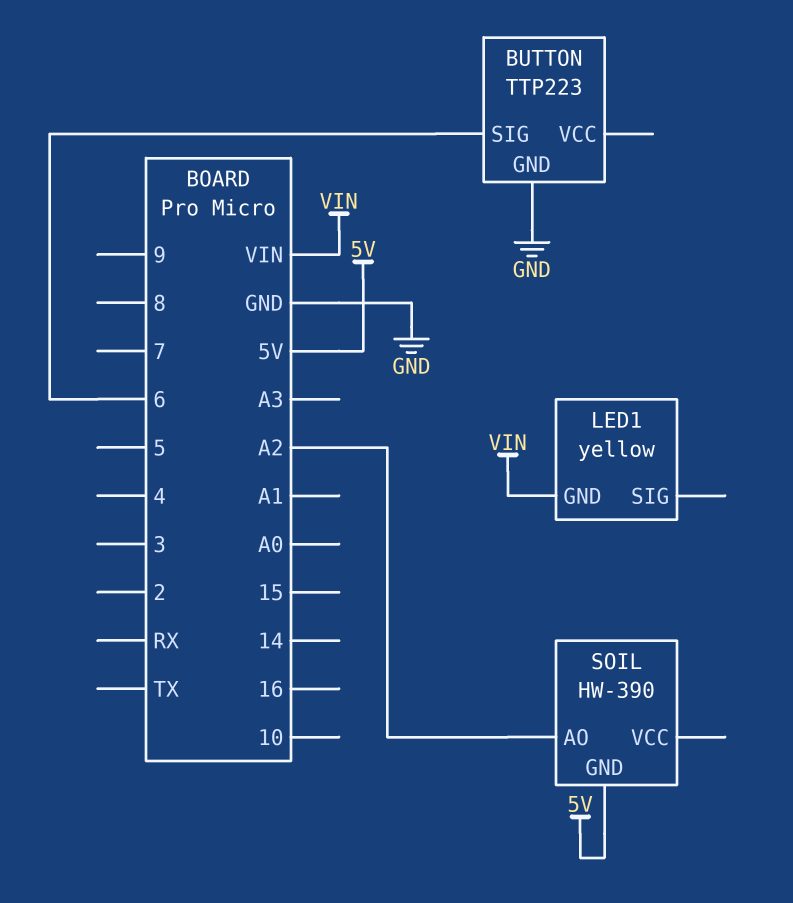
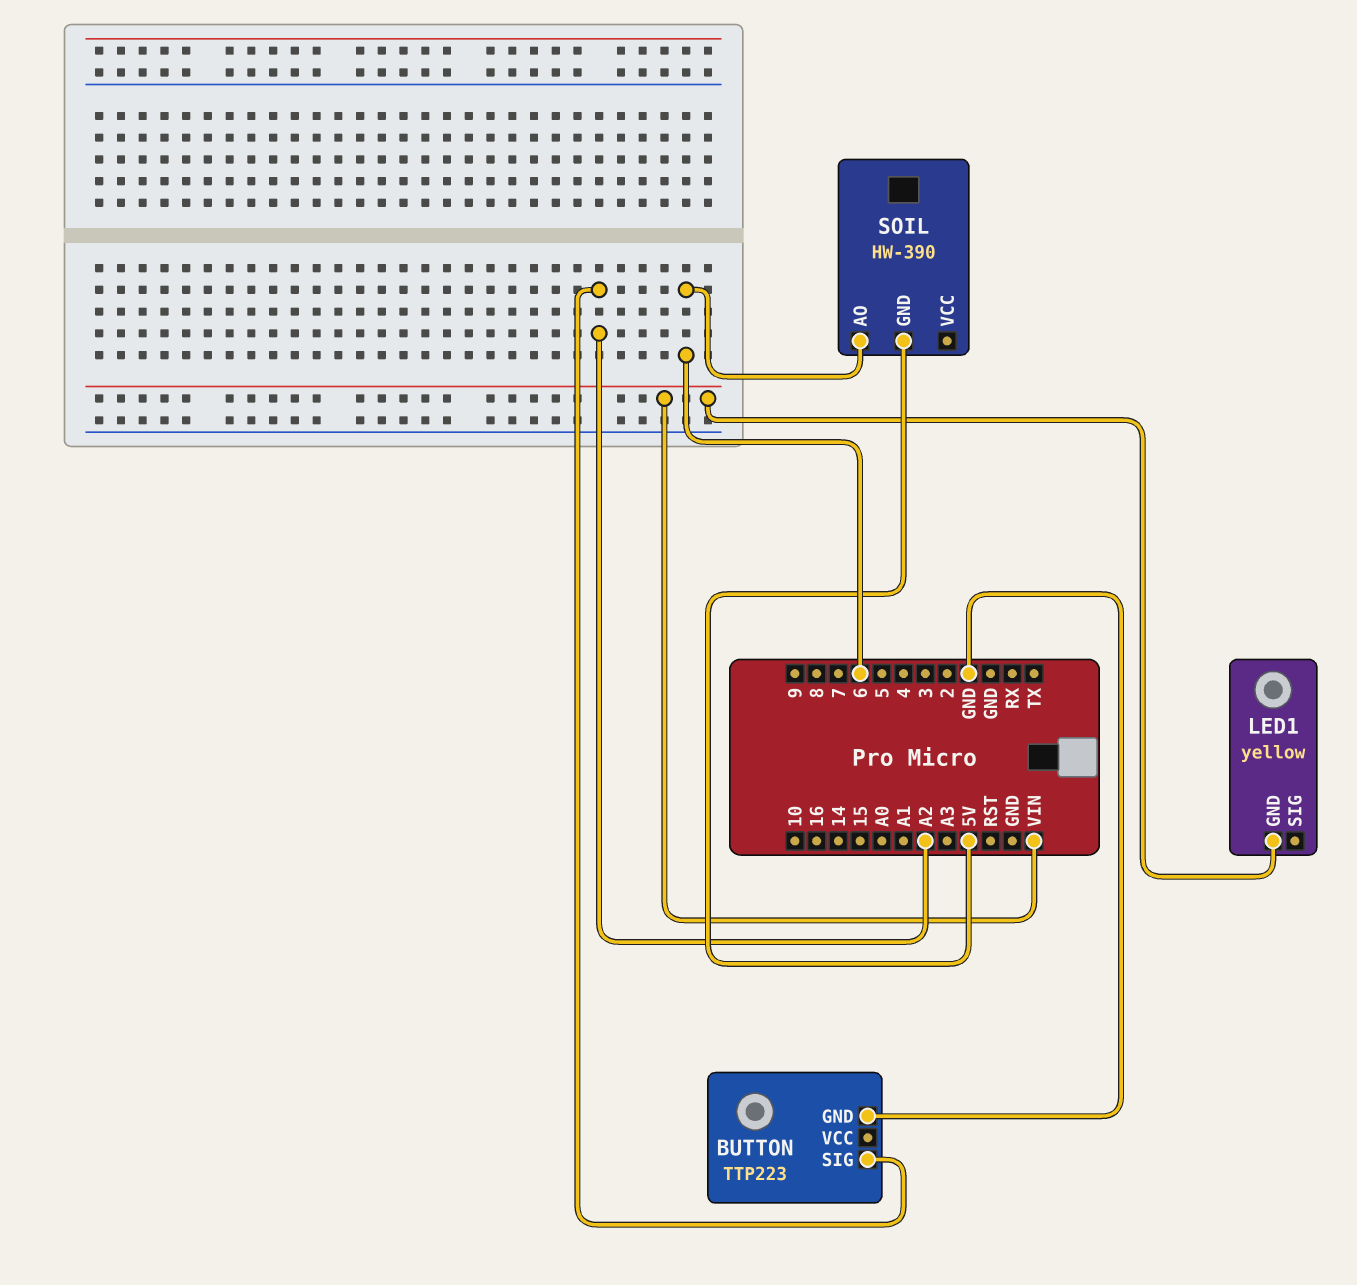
BUTTON pin SIG: 6 -> A2
SOIL pin AO: A2 -> 6

